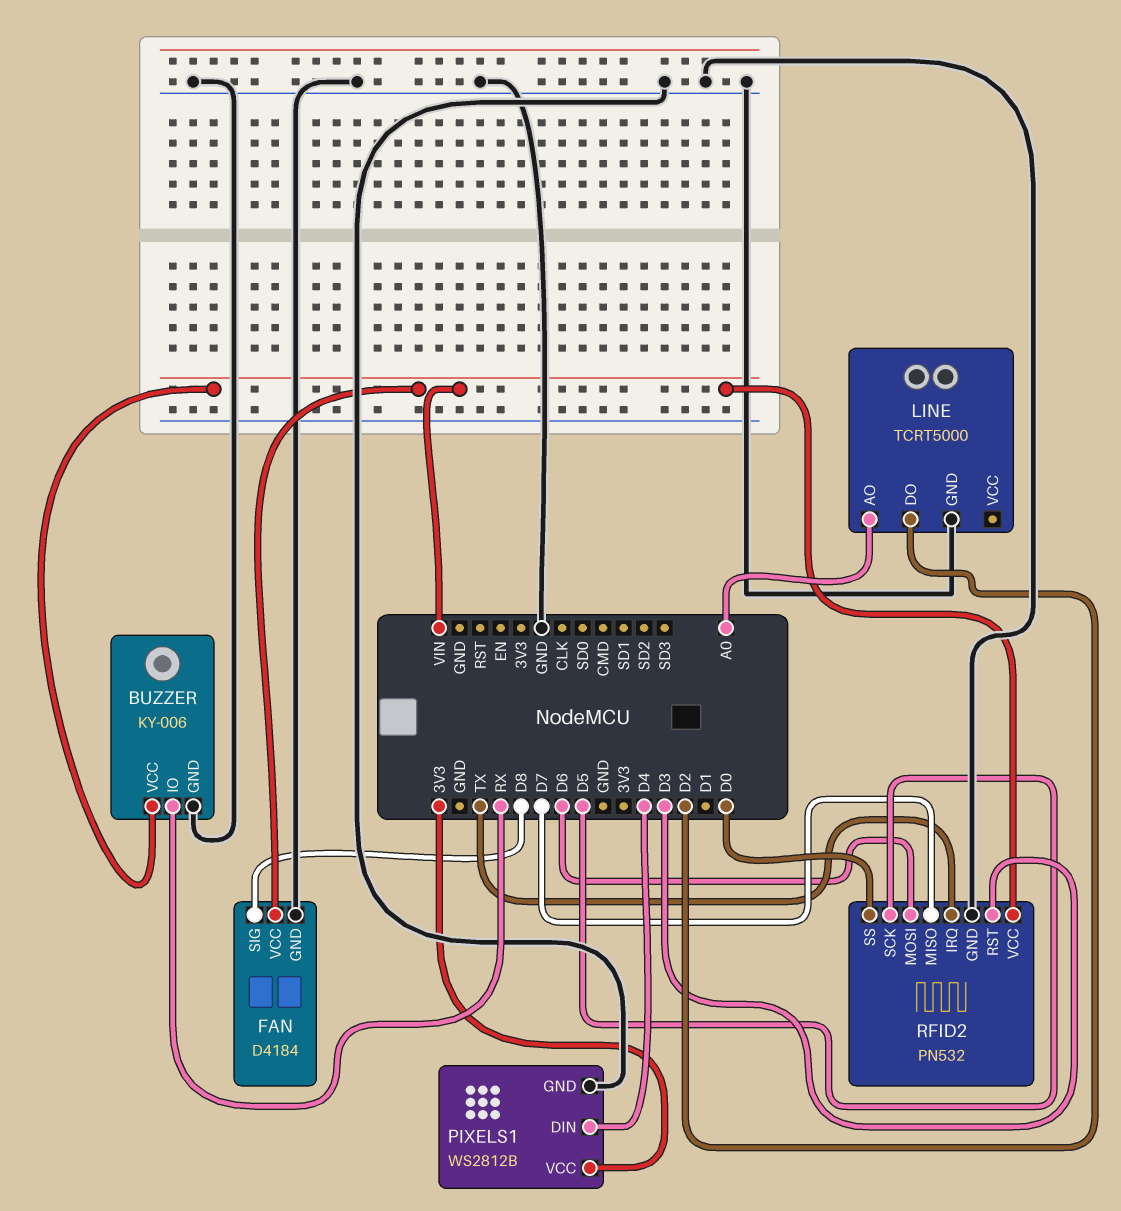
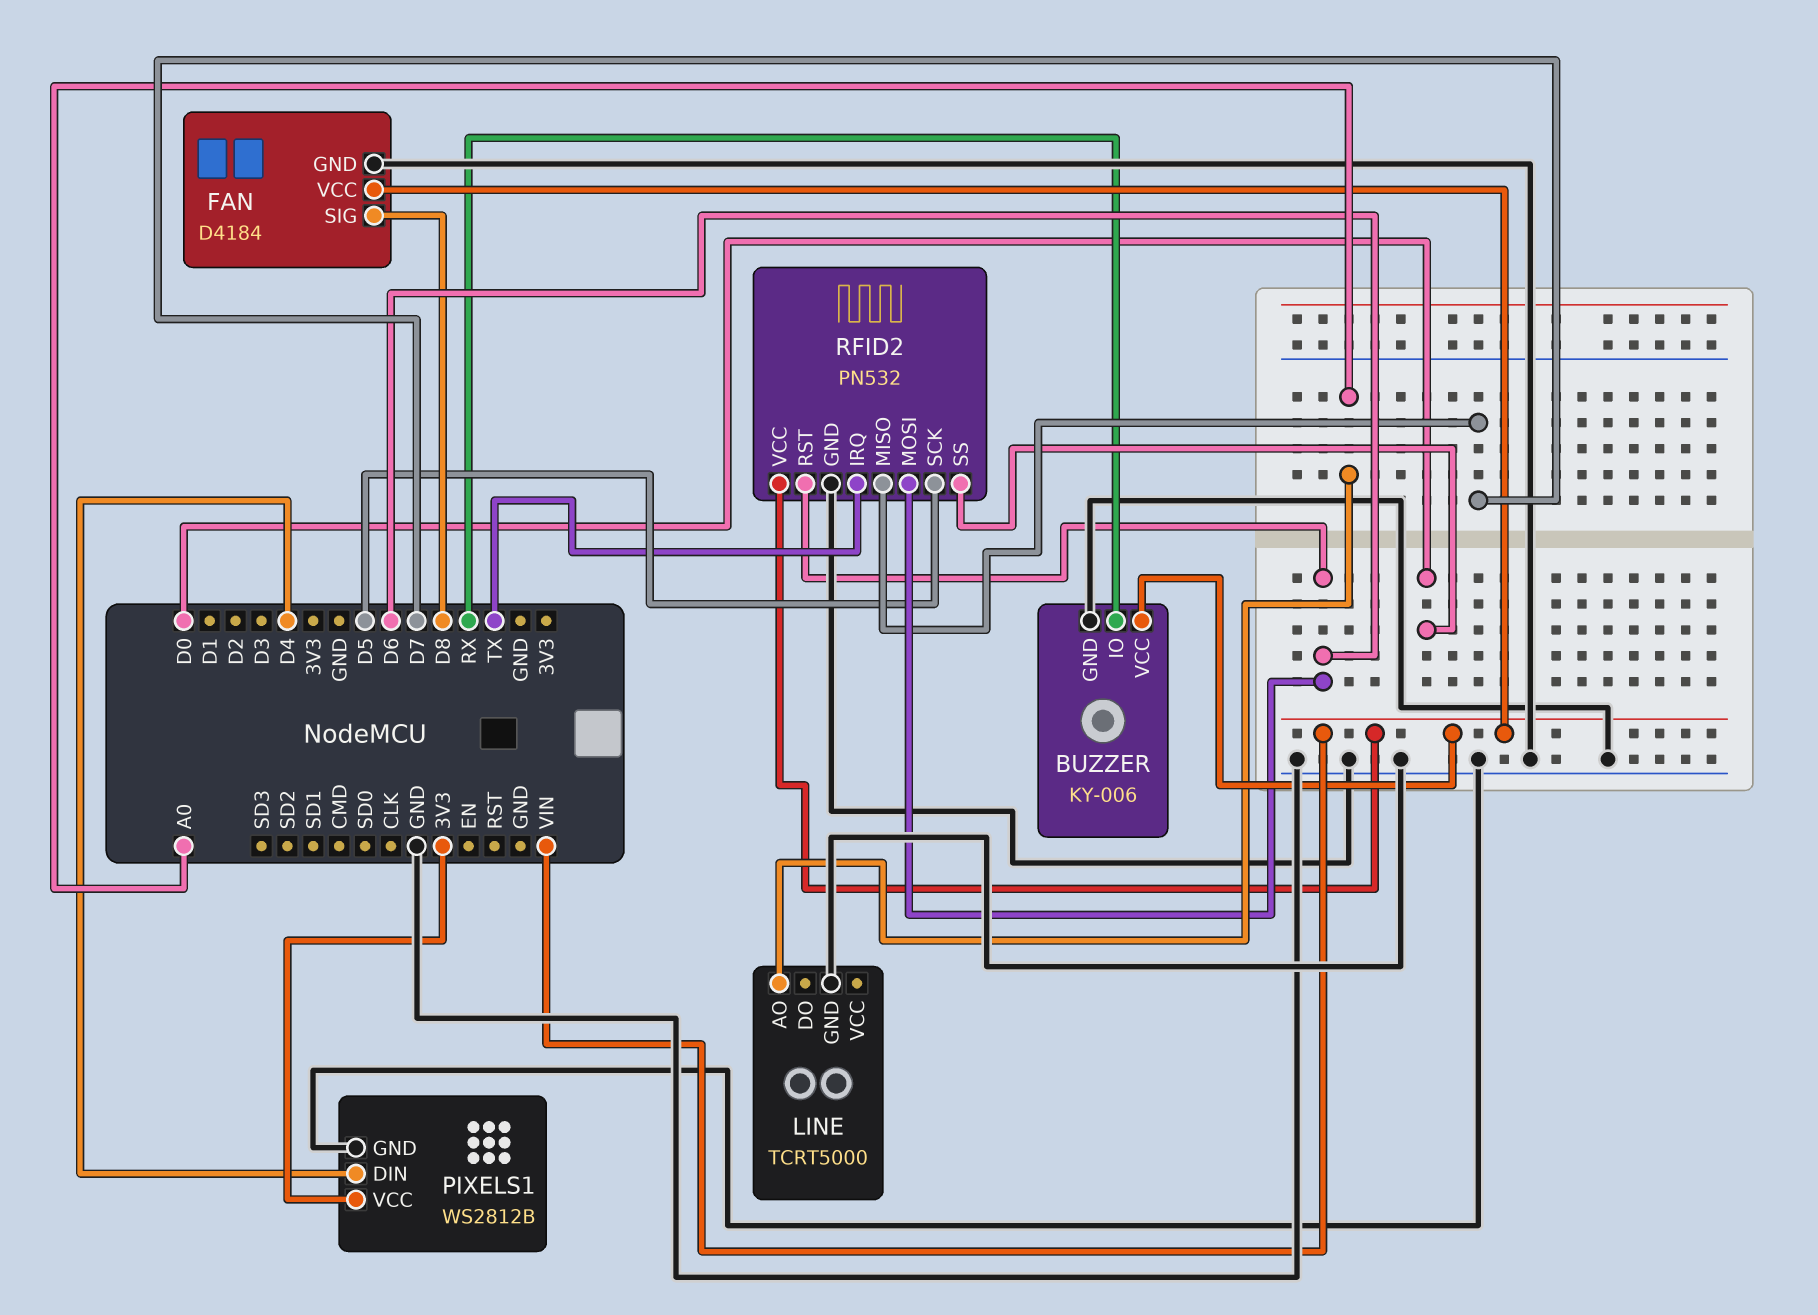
LINE pin DO: D2 -> none
RFID2 pin RST: D3 -> D6

